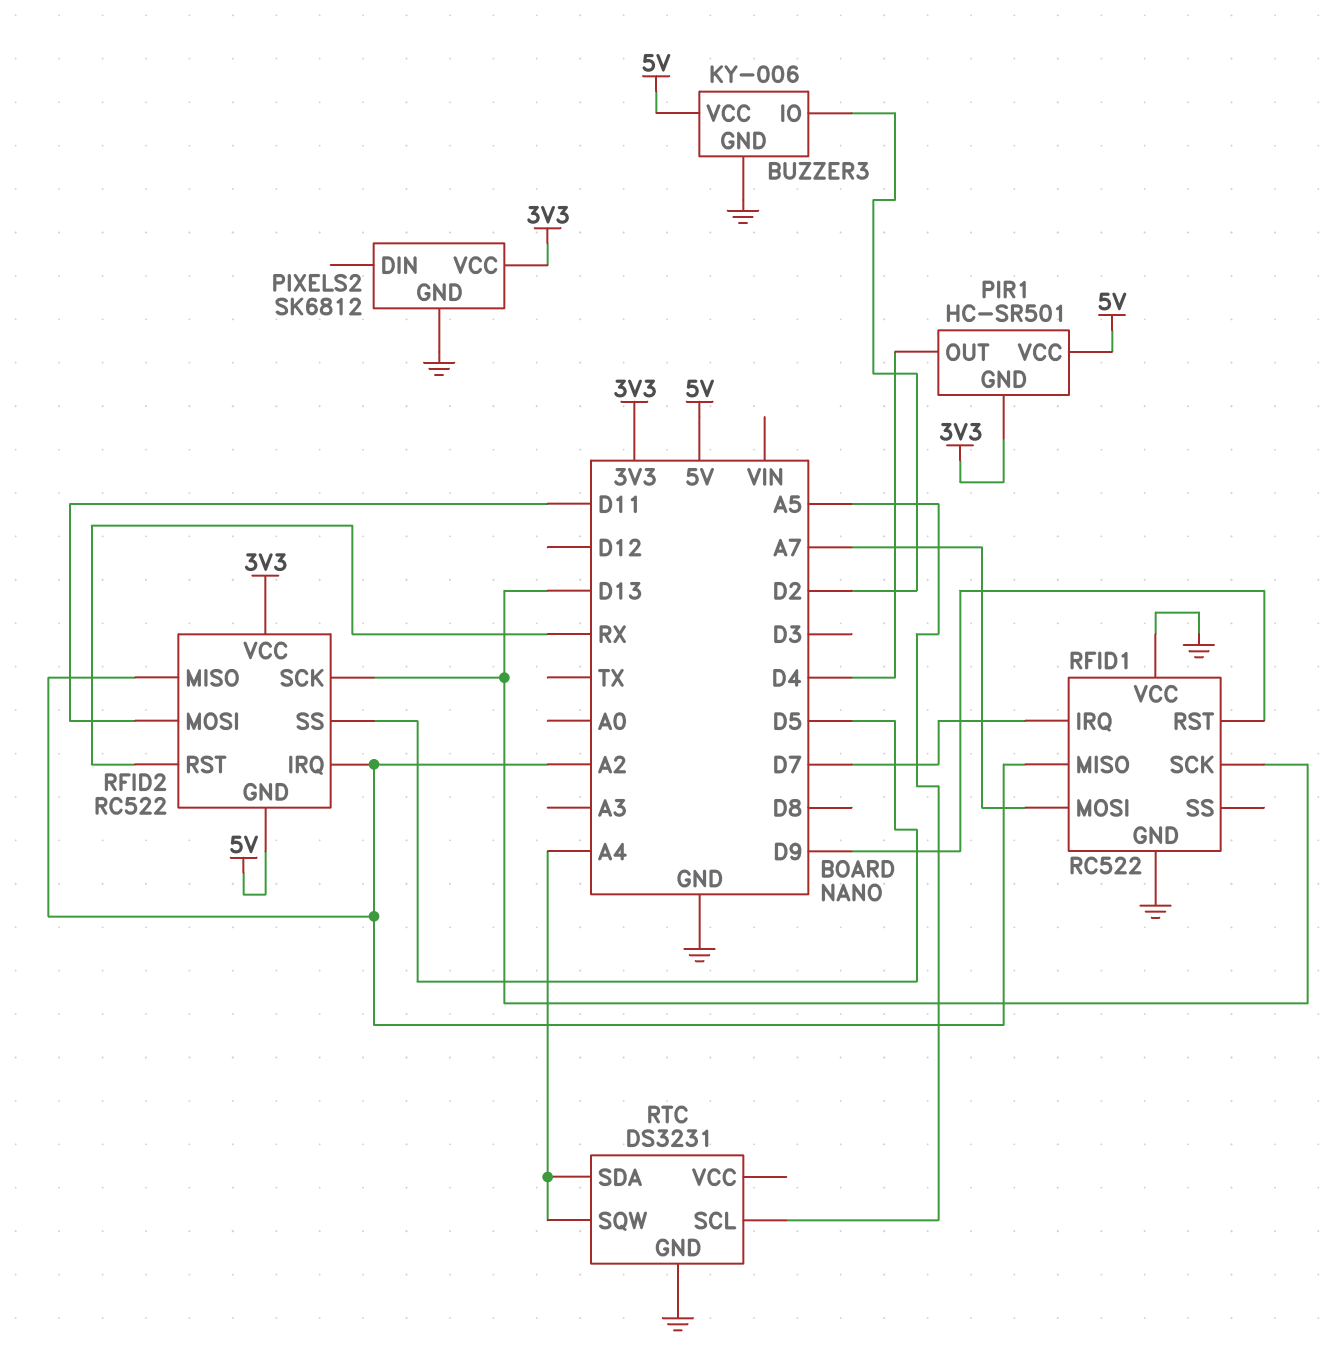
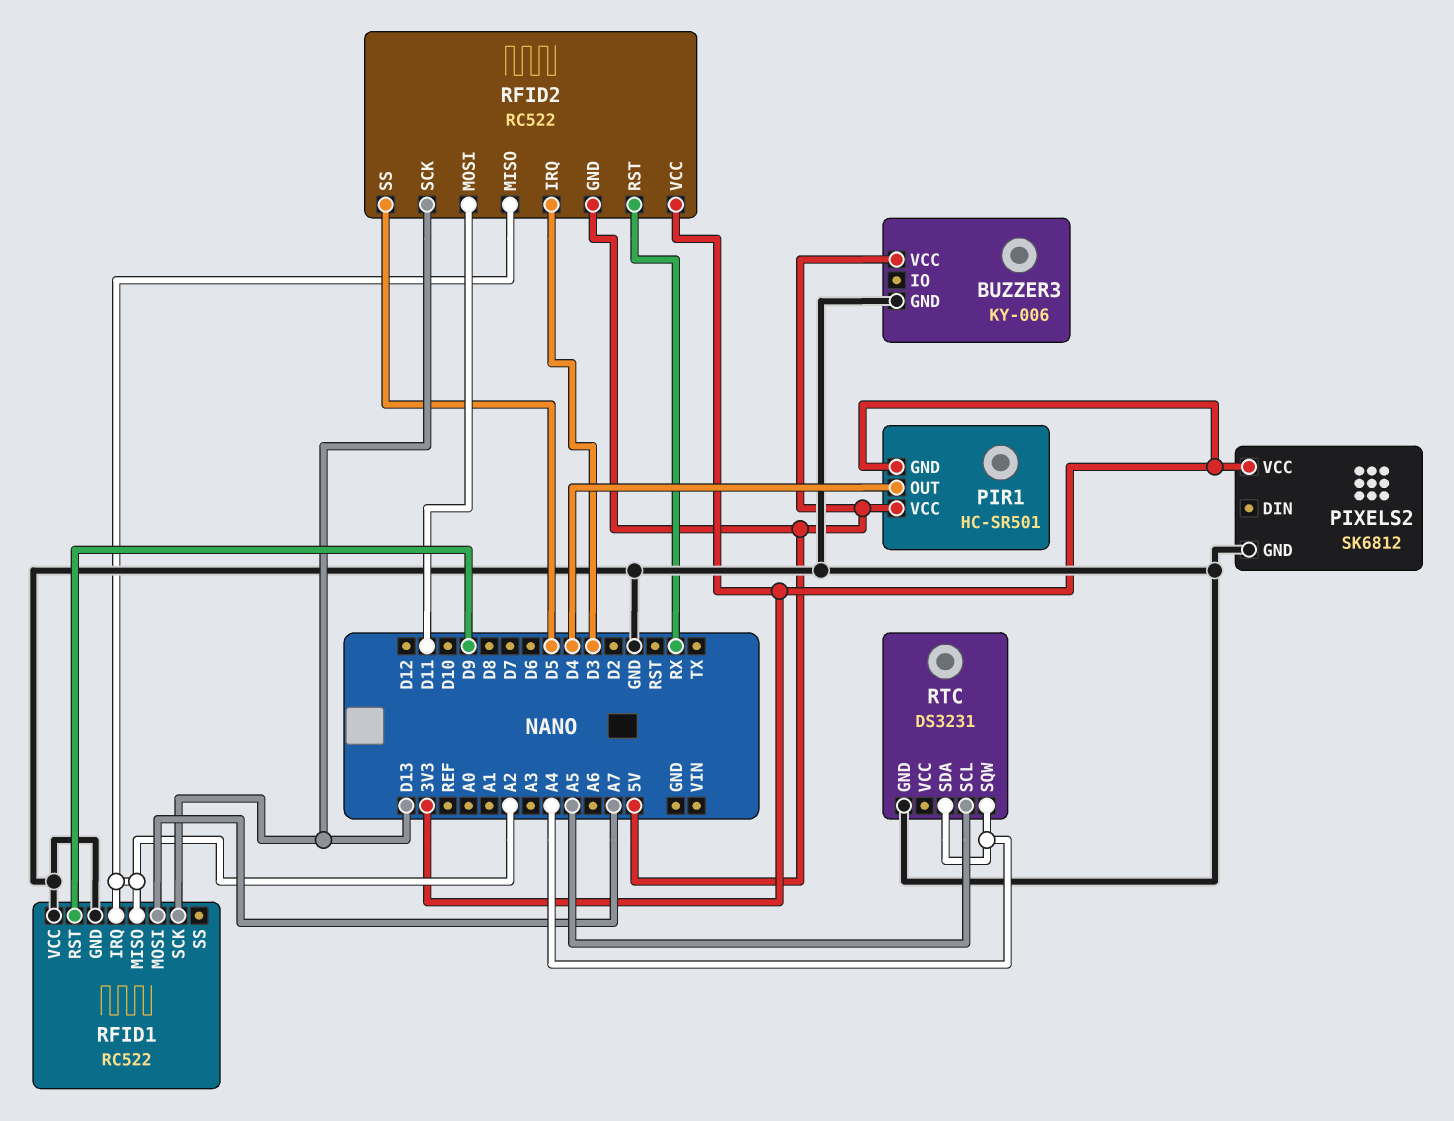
BUZZER3 pin IO: D2 -> none
RFID1 pin IRQ: D7 -> A2
RFID2 pin IRQ: A2 -> D3

